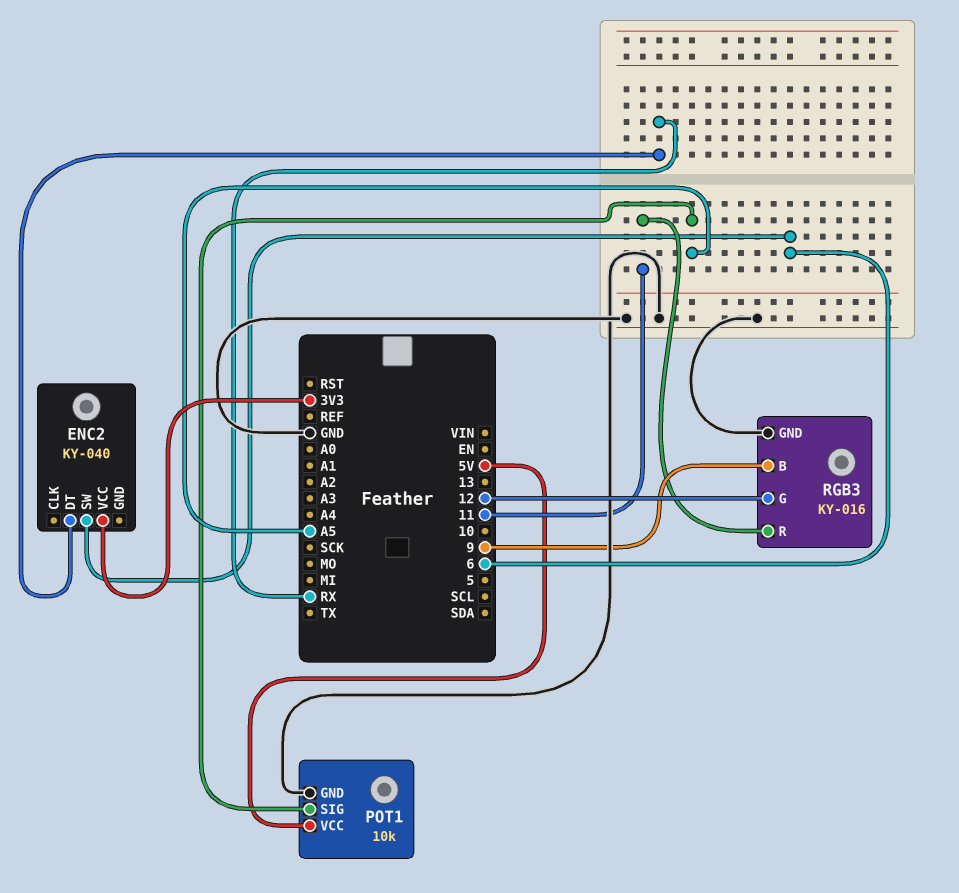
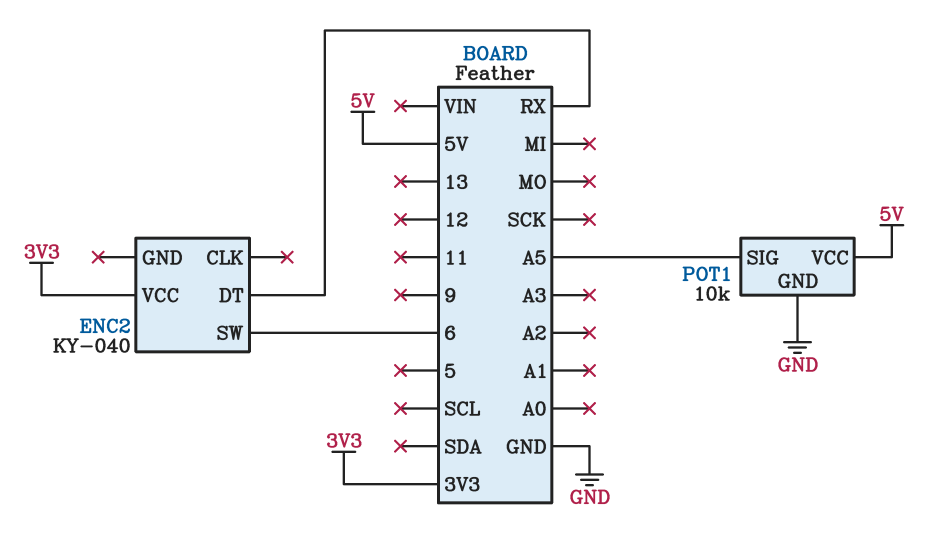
RGB3: KY-016 -> none
RGB3 pin B: 9 -> none
RGB3 pin G: 12 -> none
RGB3 pin GND: GND -> none
RGB3 pin R: 11 -> none

